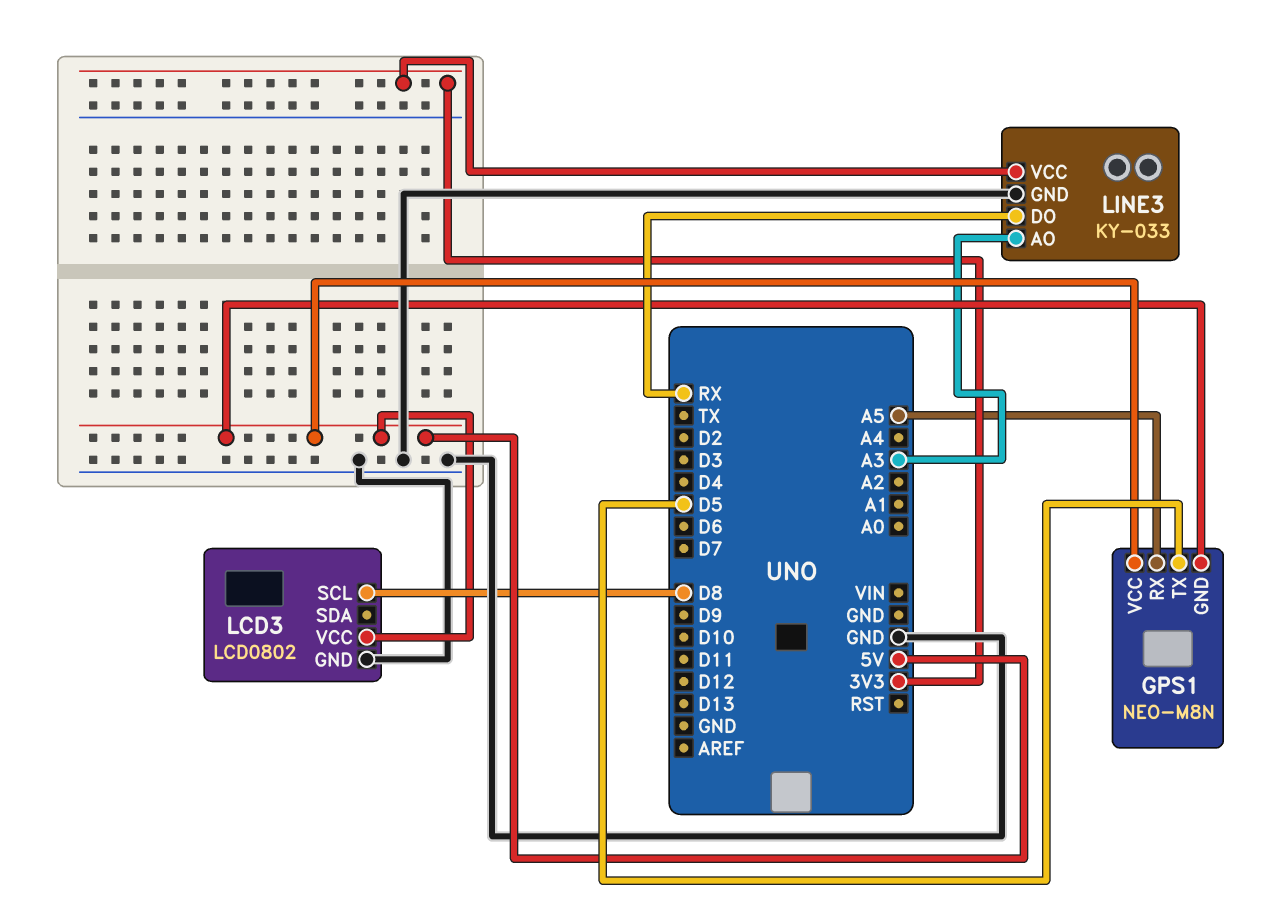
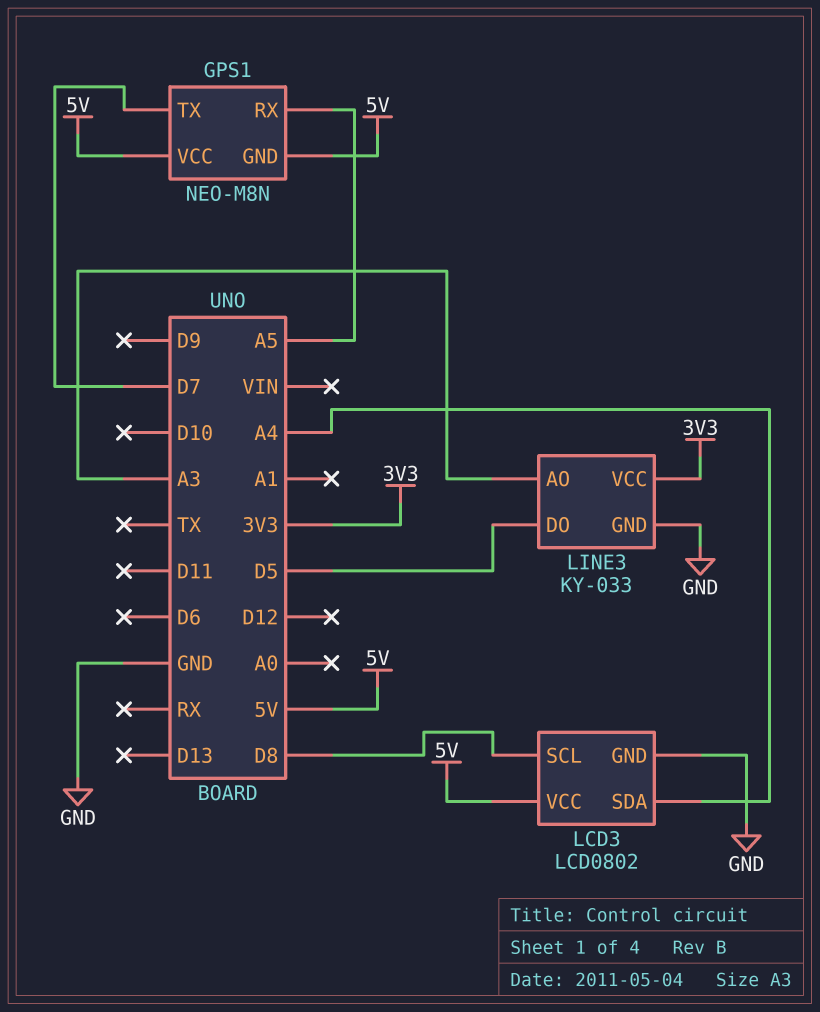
GPS1 pin TX: D5 -> D7
LCD3 pin SDA: none -> A4
LINE3 pin DO: RX -> D5

